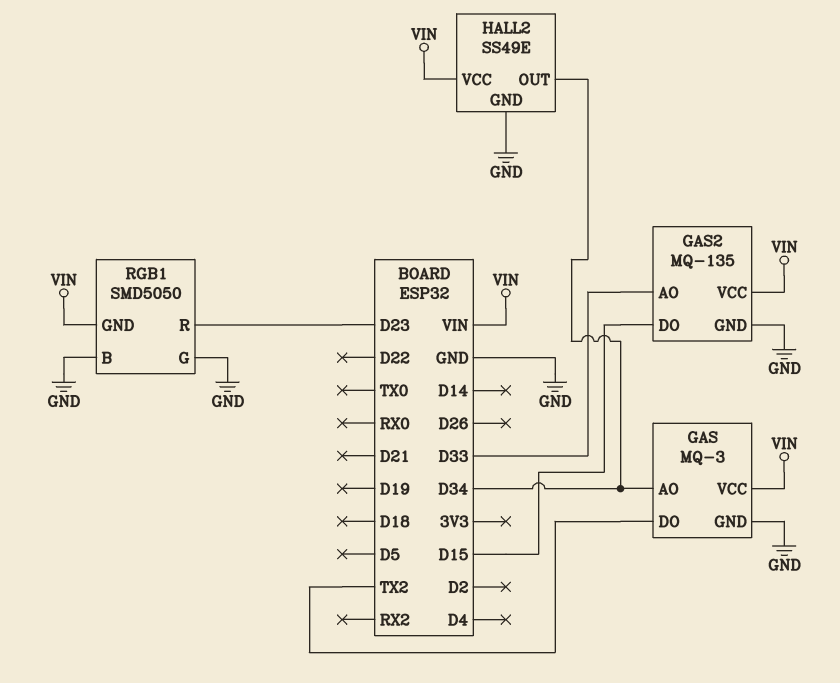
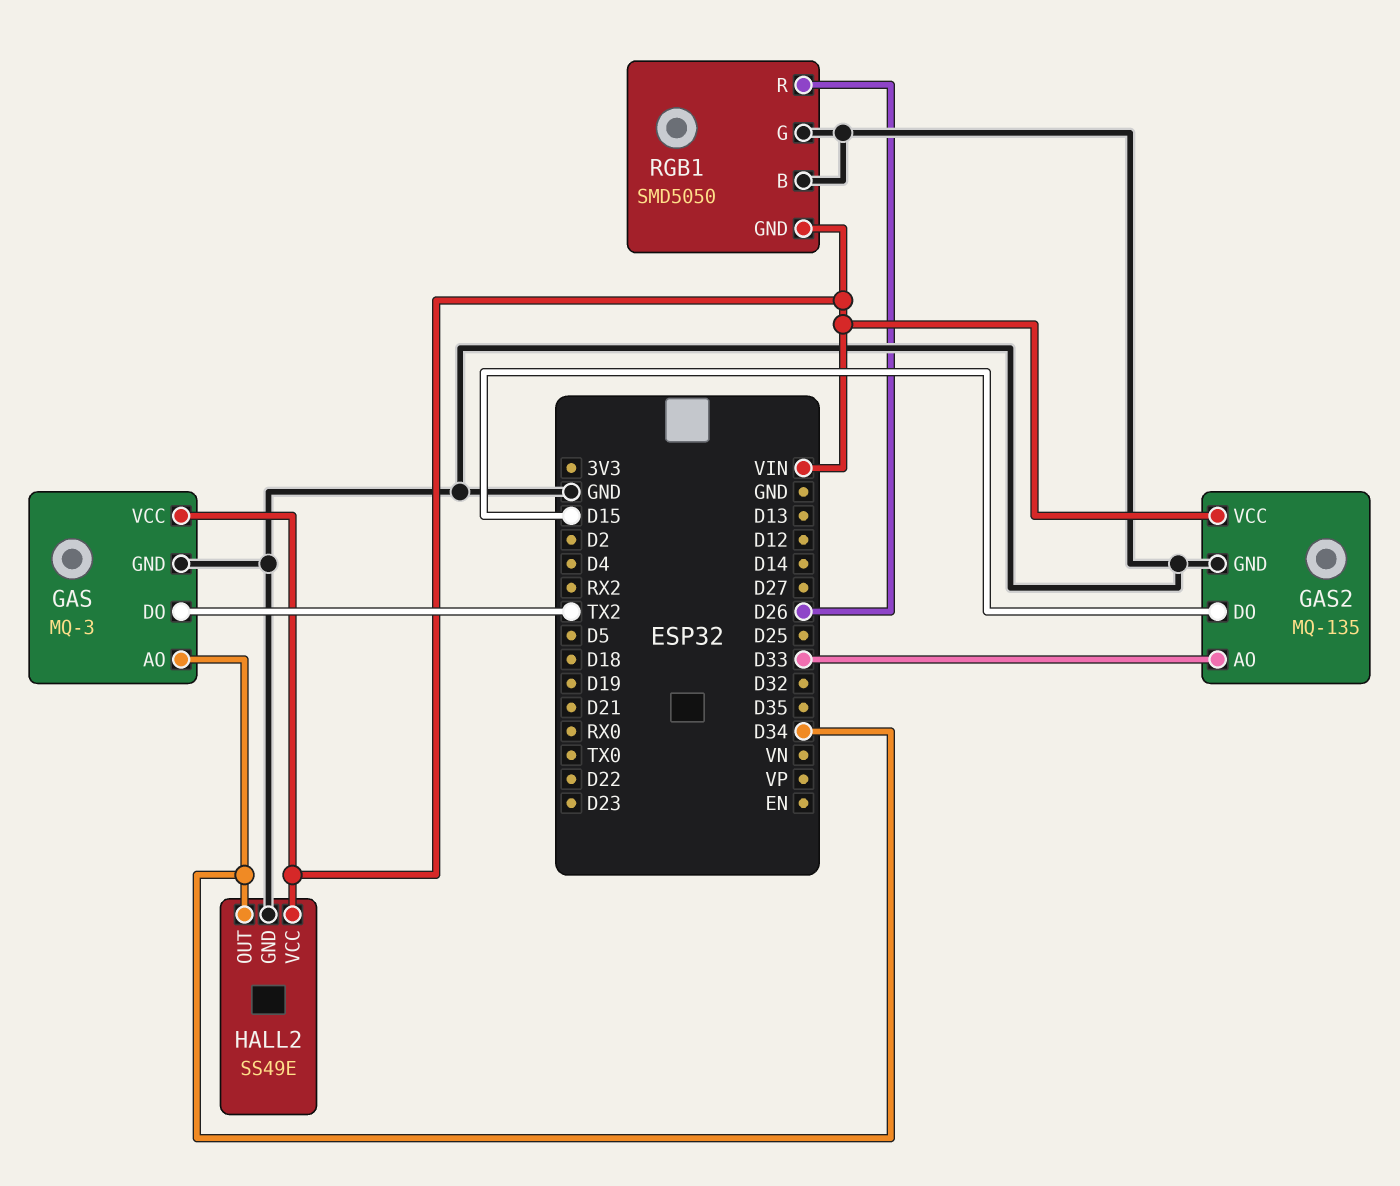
RGB1 pin R: D23 -> D26

